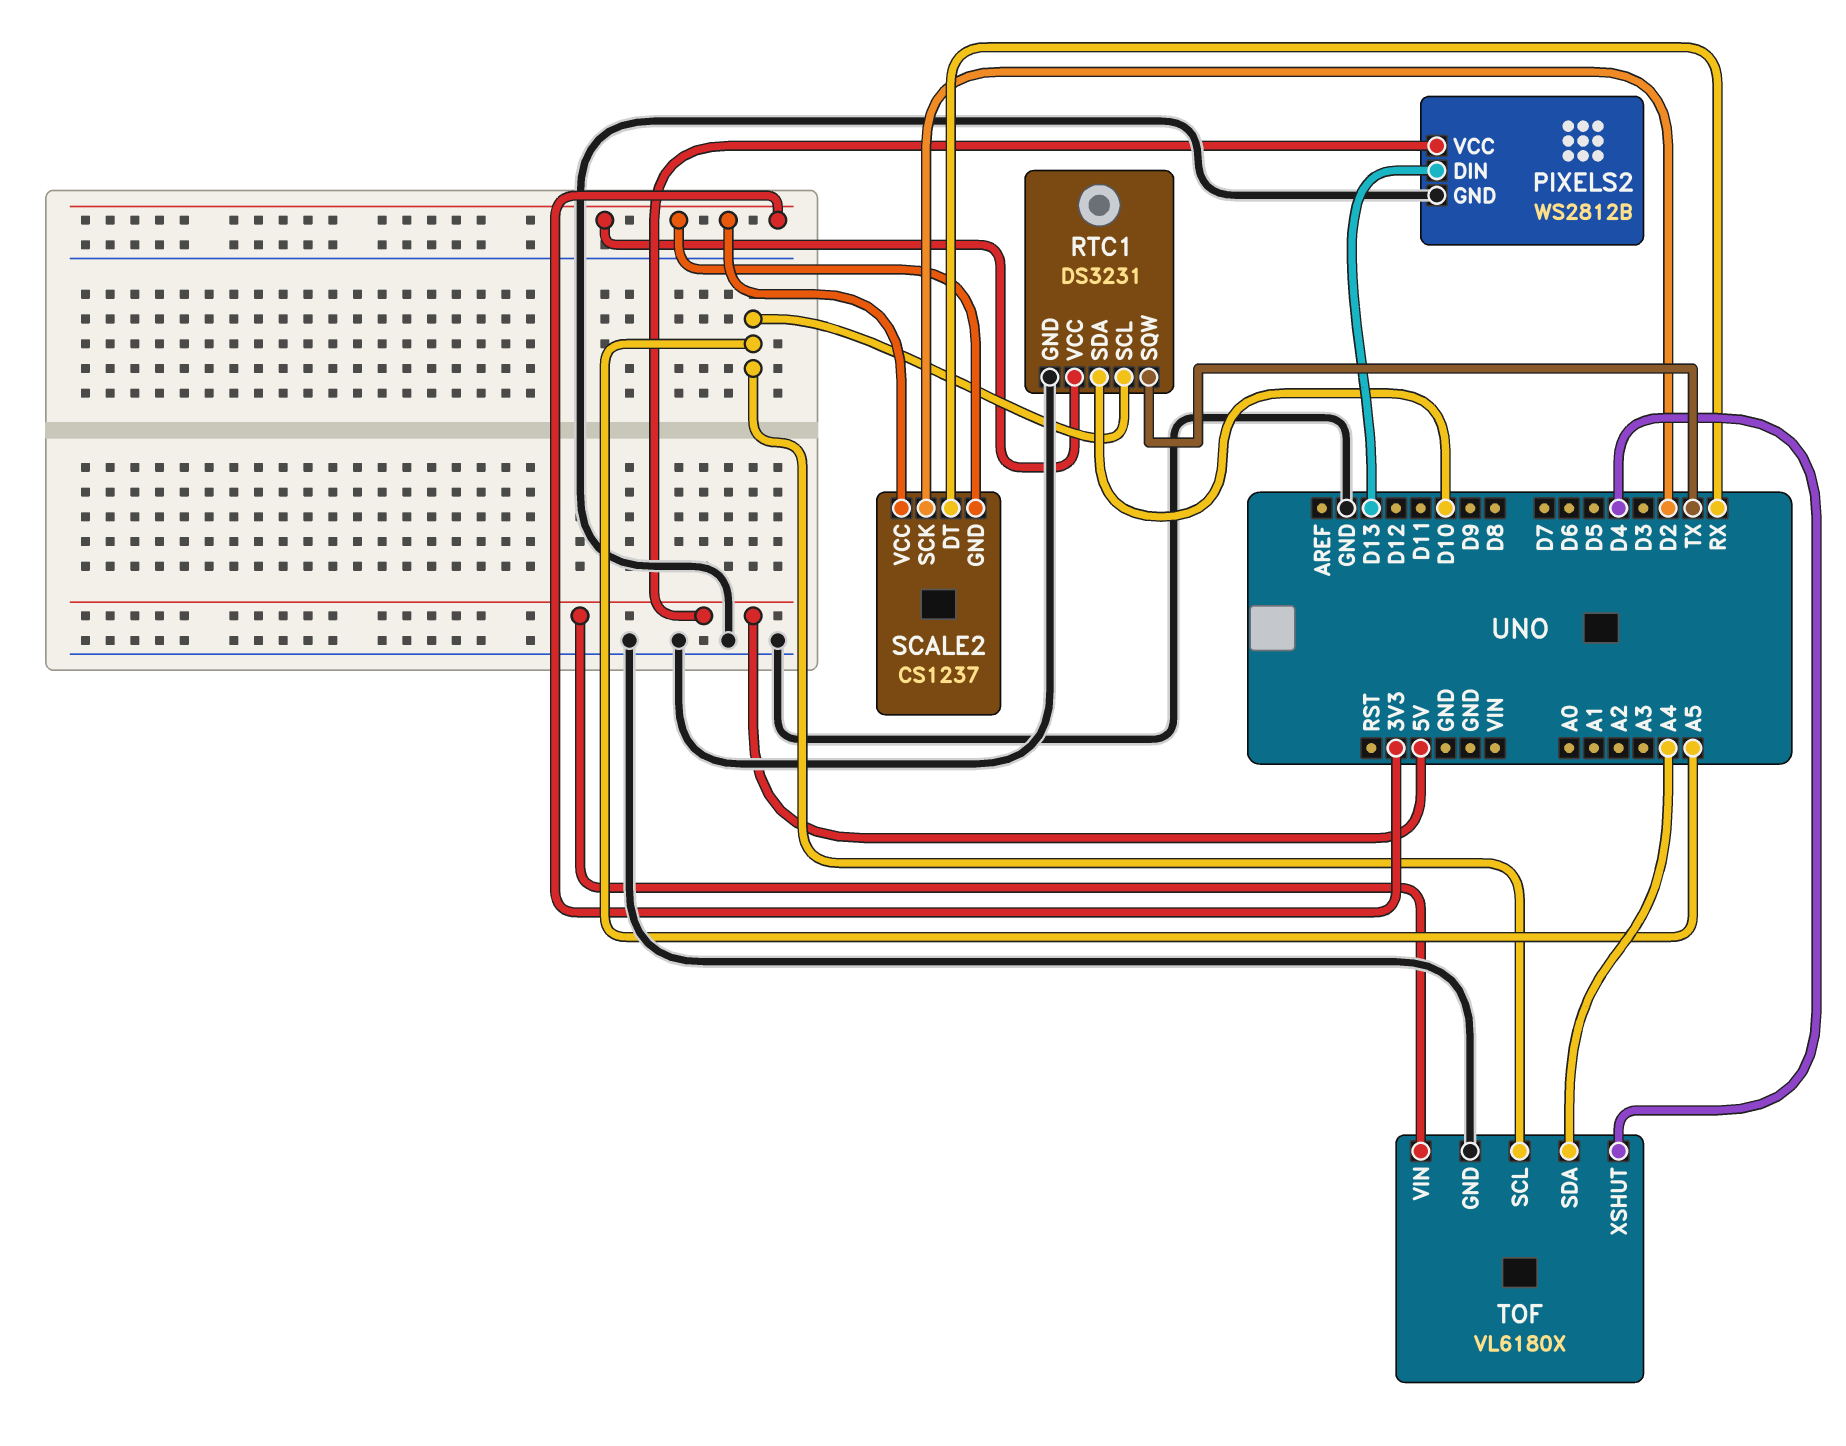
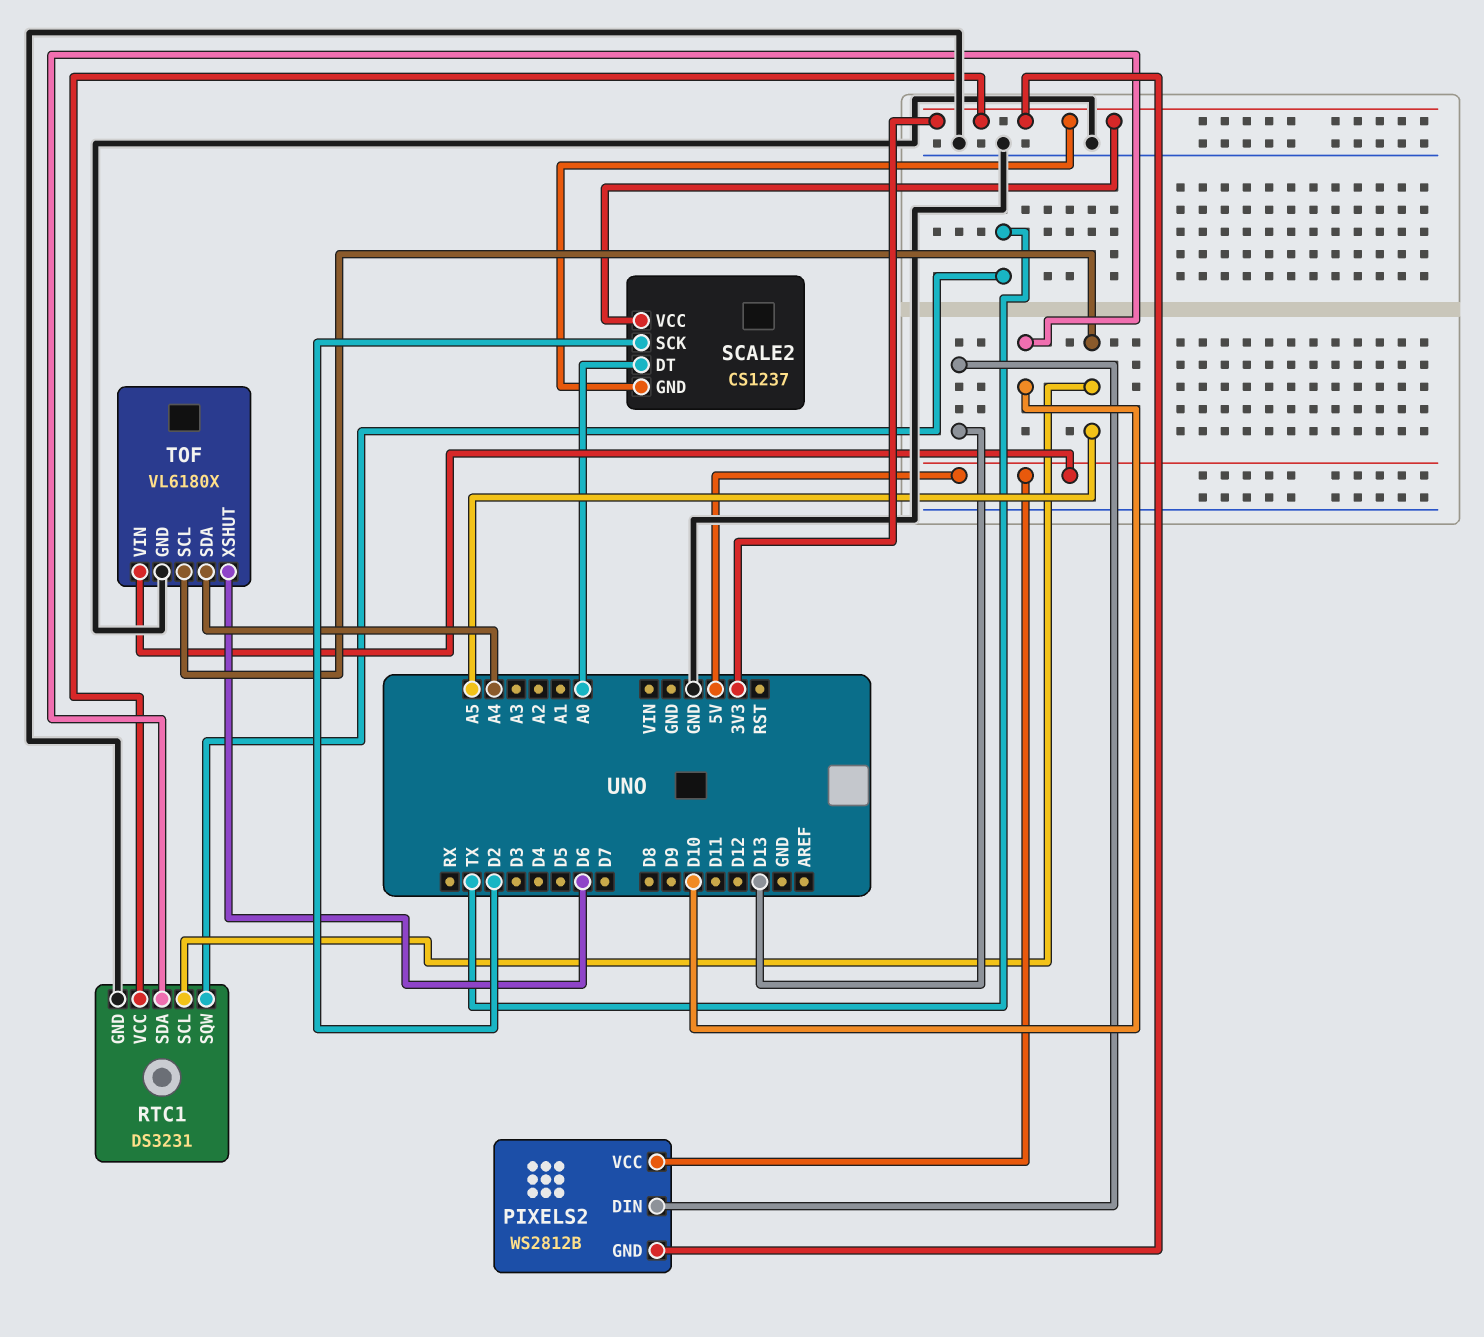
PIXELS2 pin GND: GND -> 3V3
SCALE2 pin DT: RX -> A0
TOF pin XSHUT: D4 -> D6

